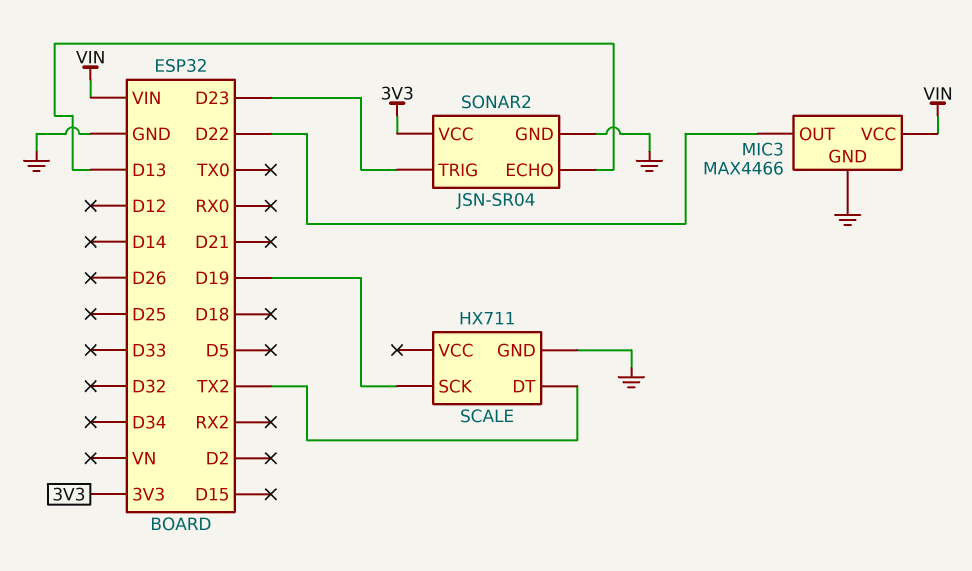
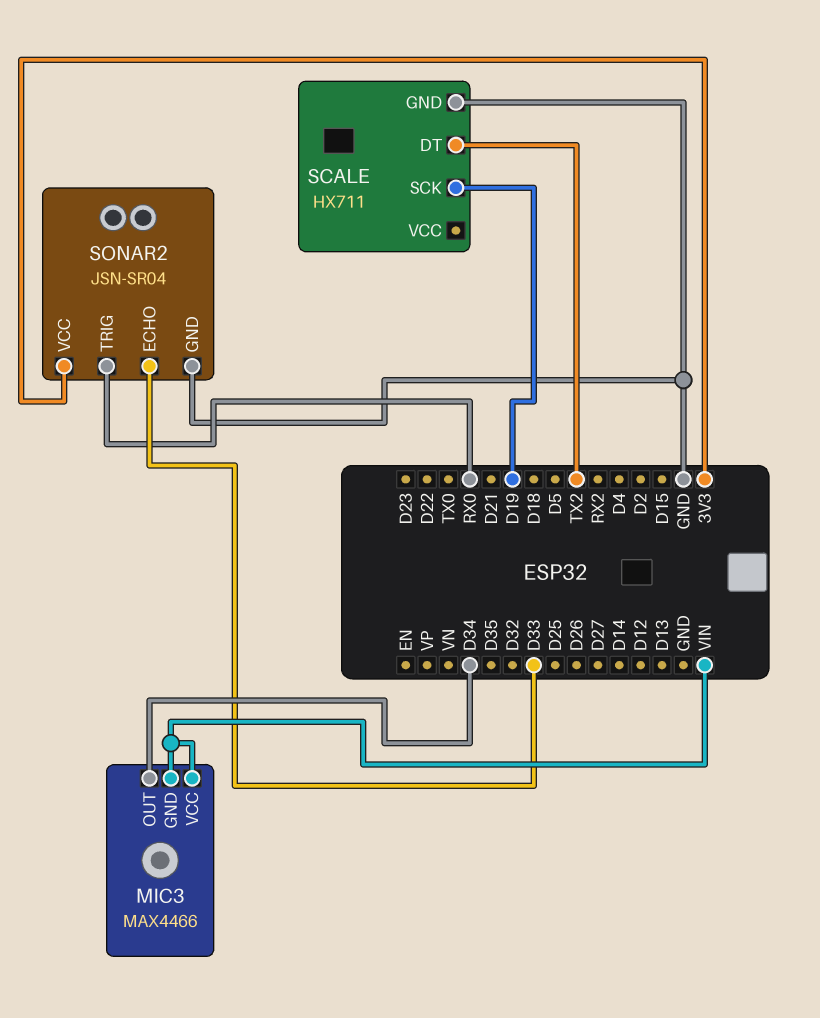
MIC3 pin GND: GND -> VIN
MIC3 pin OUT: D22 -> D34
SONAR2 pin ECHO: D13 -> D33
SONAR2 pin TRIG: D23 -> RX0

